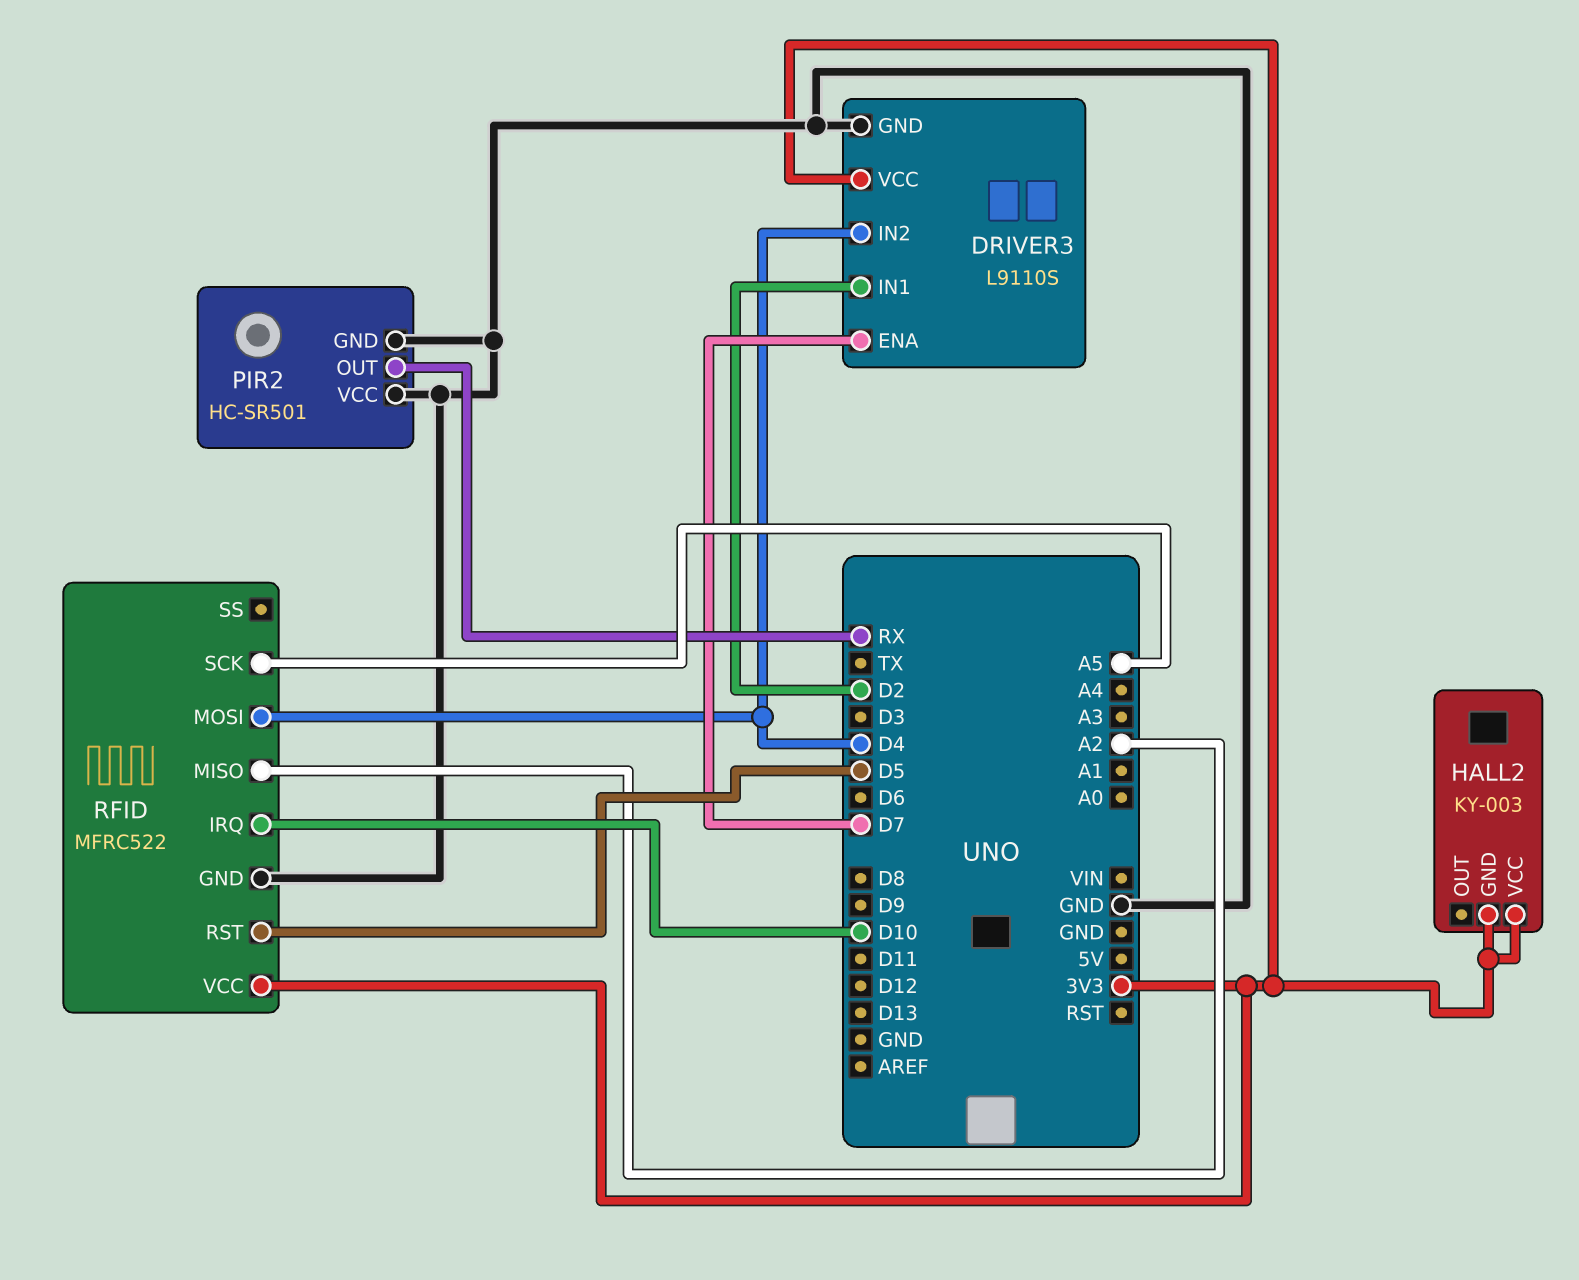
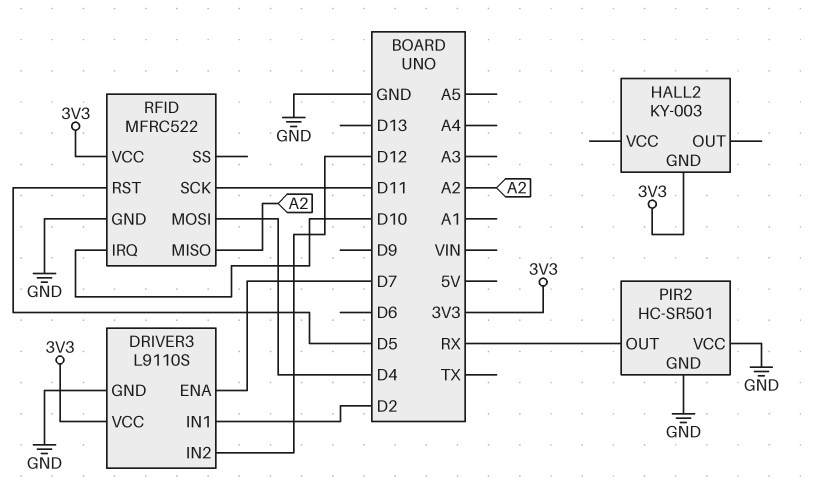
DRIVER3 pin IN2: D4 -> D12
HALL2 pin VCC: 3V3 -> none
RFID pin SCK: A5 -> D11

